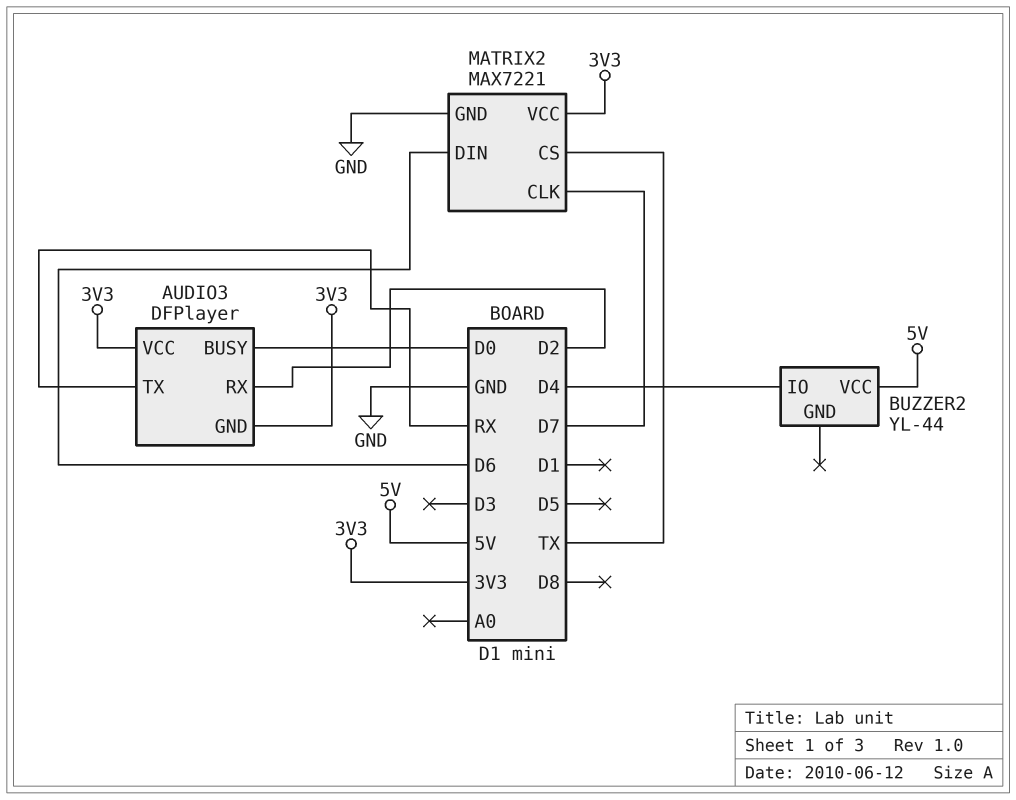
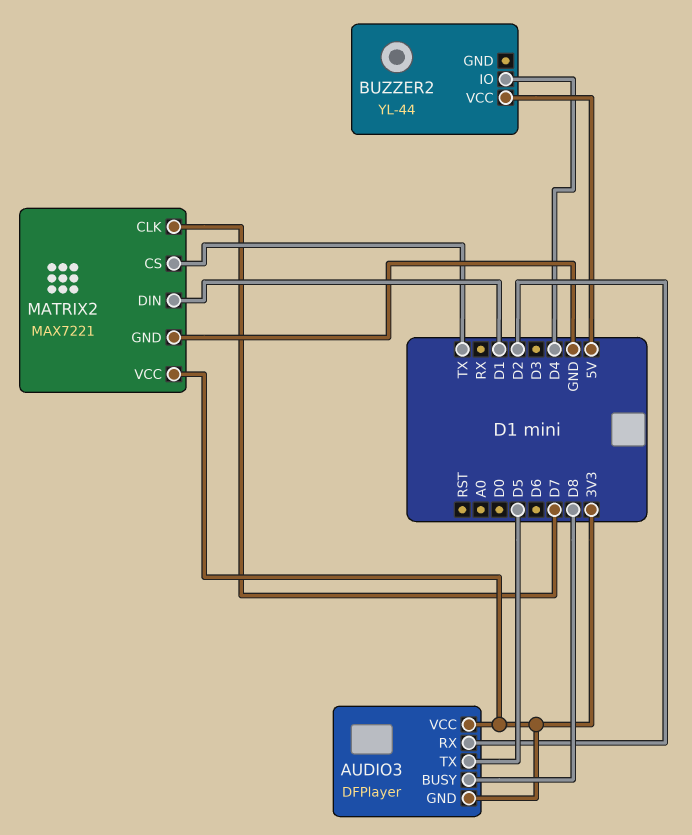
AUDIO3 pin BUSY: D0 -> D8
AUDIO3 pin TX: RX -> D5
MATRIX2 pin DIN: D6 -> D1

